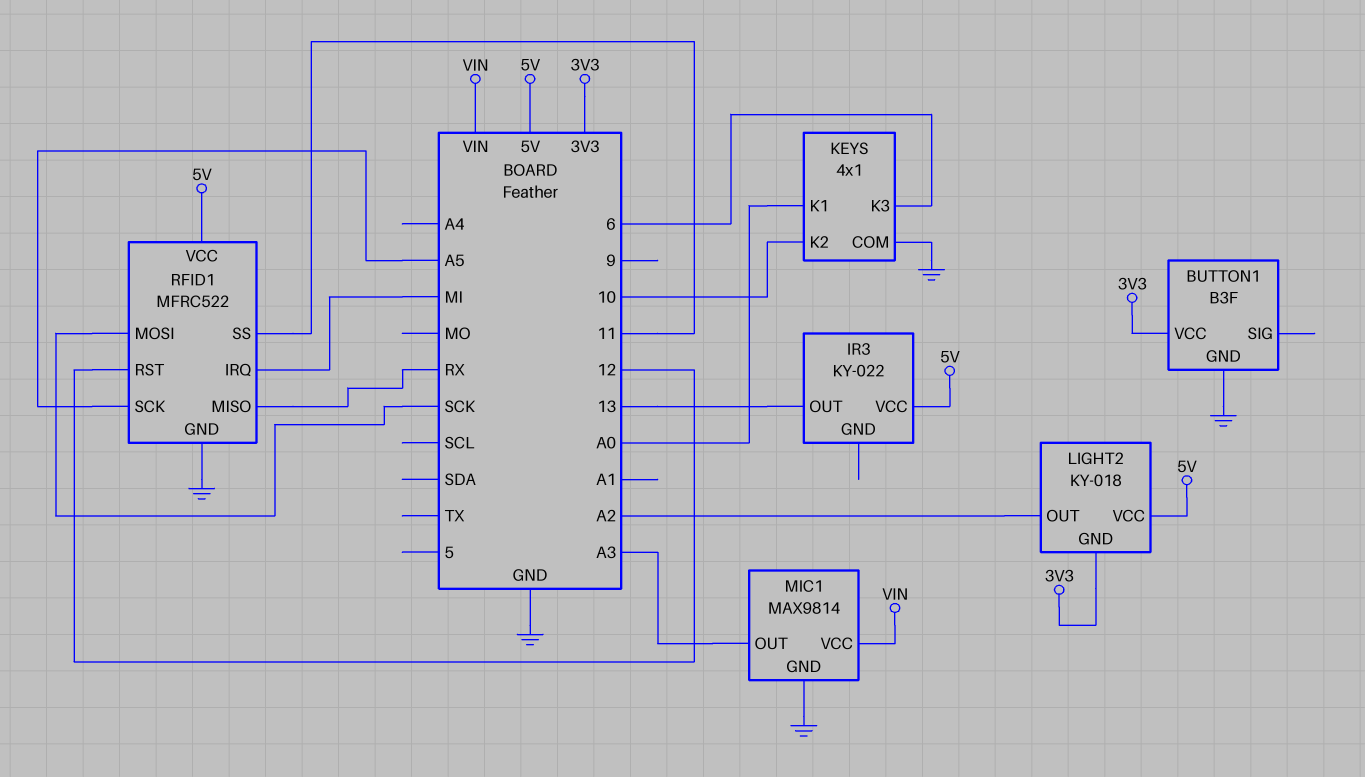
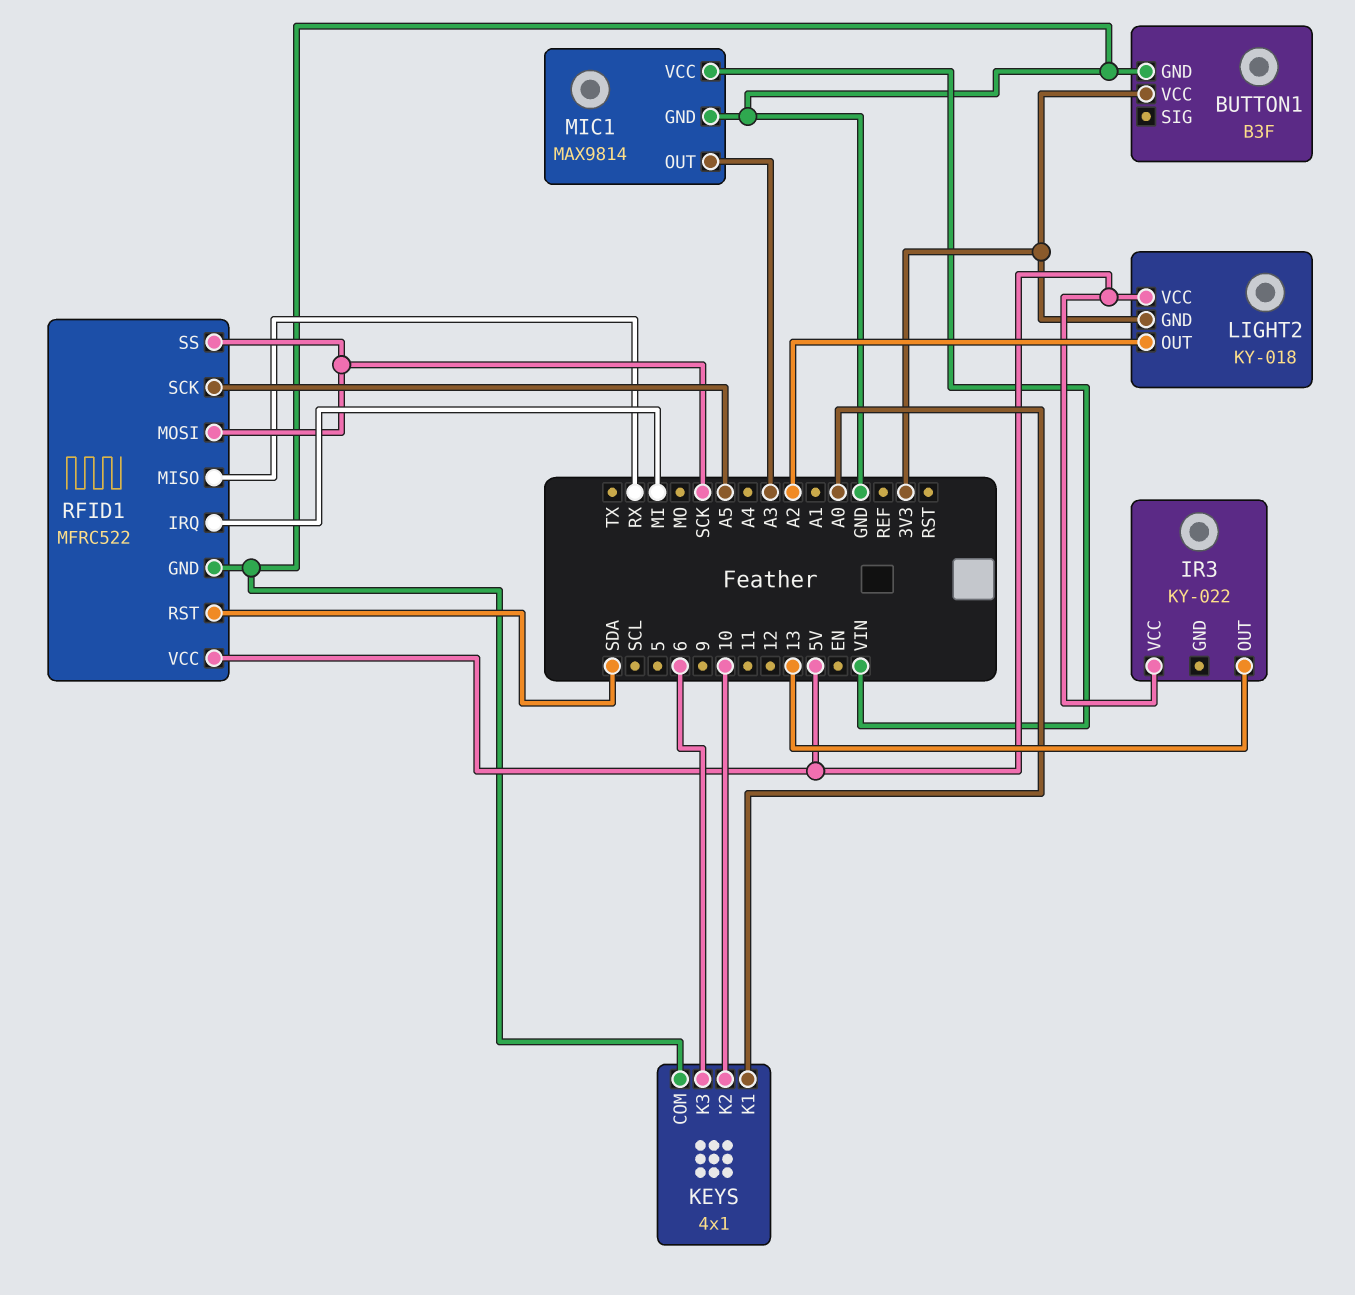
RFID1 pin RST: 12 -> SDA
RFID1 pin SS: 11 -> SCK

